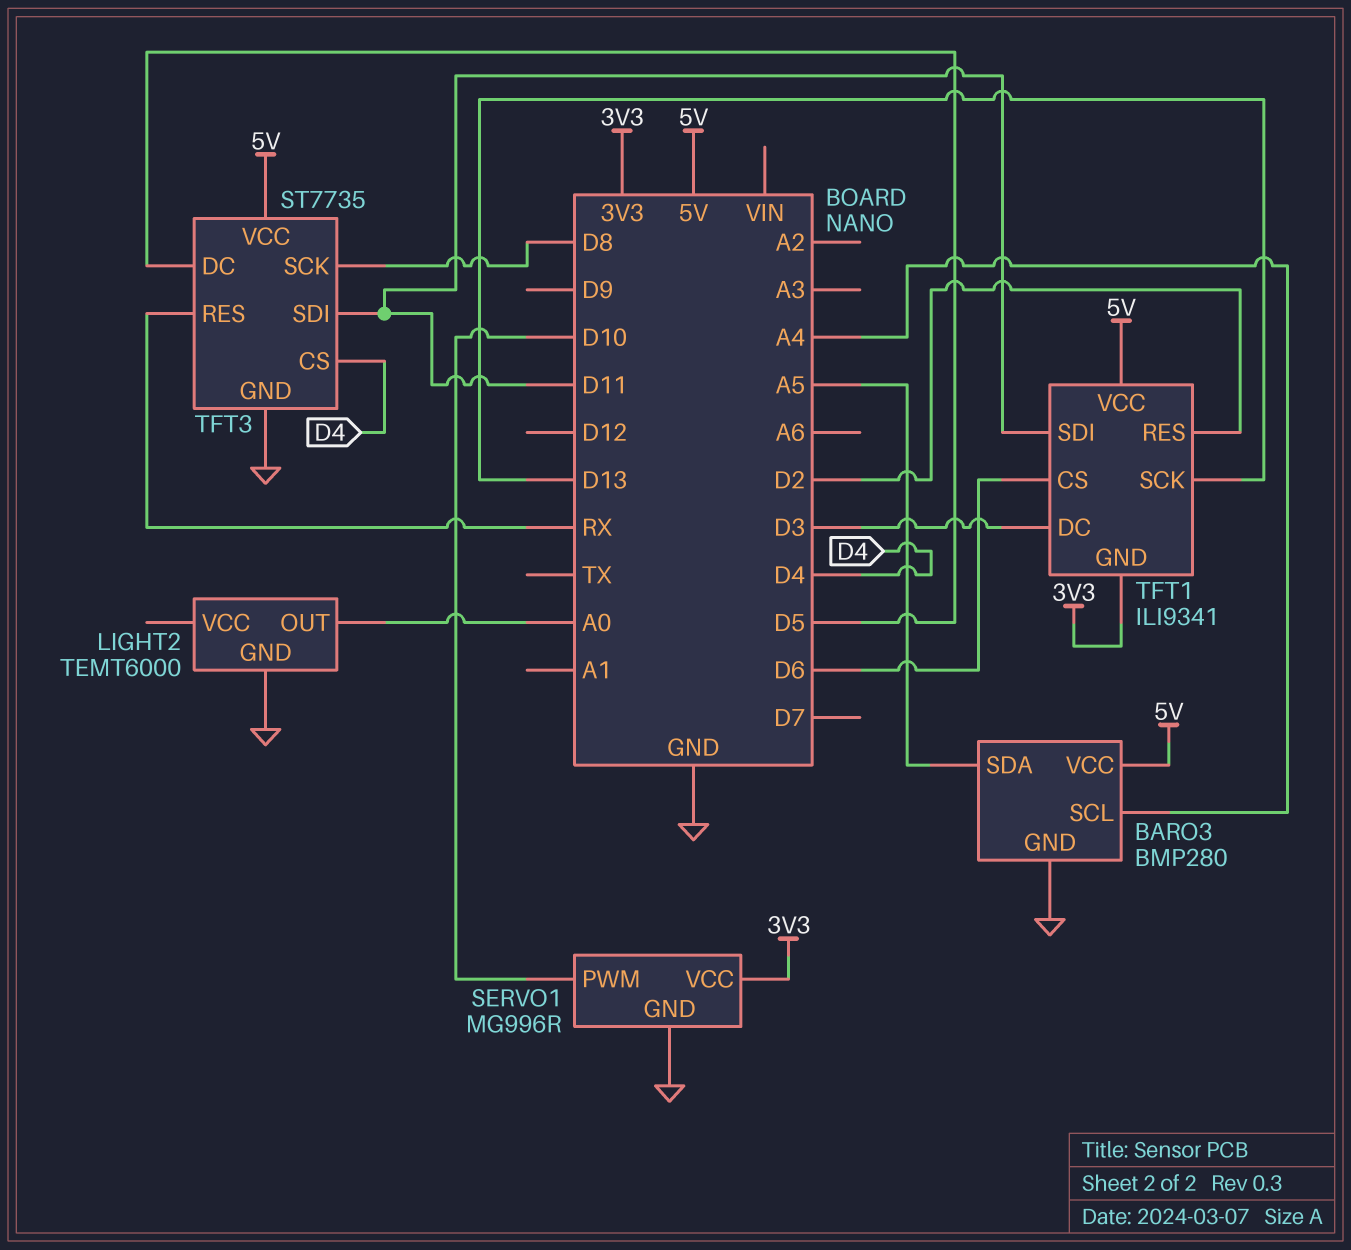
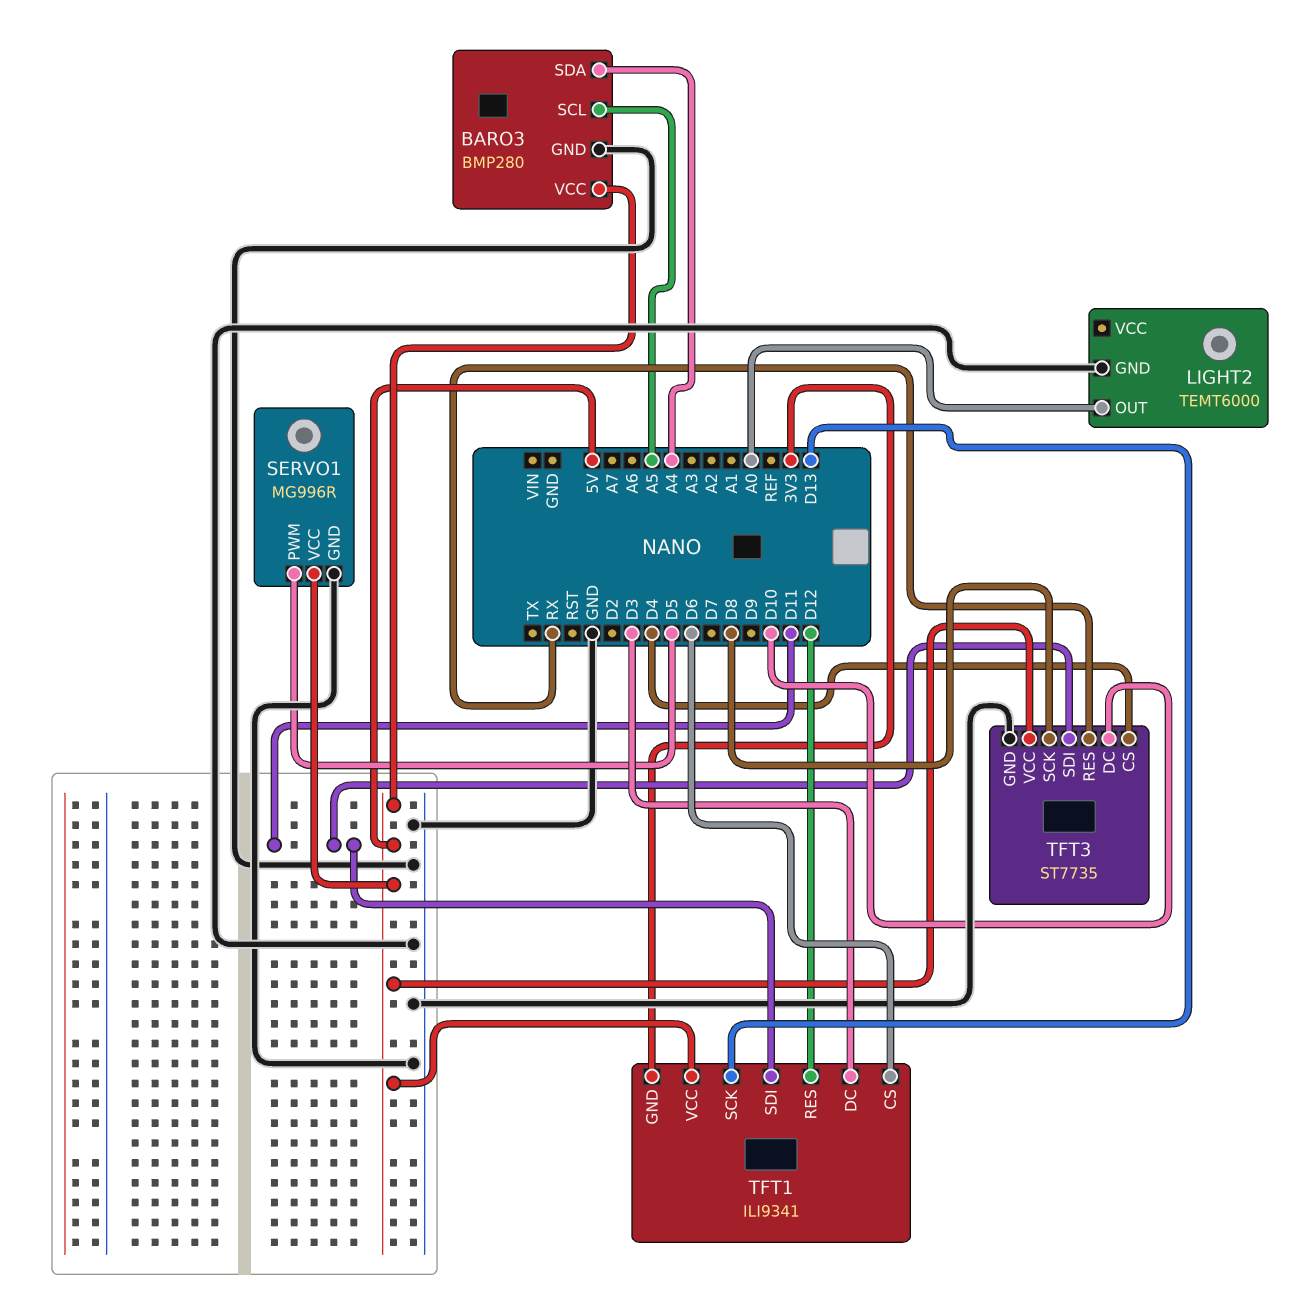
BARO3 pin SCL: A4 -> A5
BARO3 pin SDA: A5 -> A4
SERVO1 pin PWM: D10 -> D5
SERVO1 pin VCC: 3V3 -> 5V
TFT1 pin RES: D2 -> D12
TFT3 pin DC: D5 -> D10

